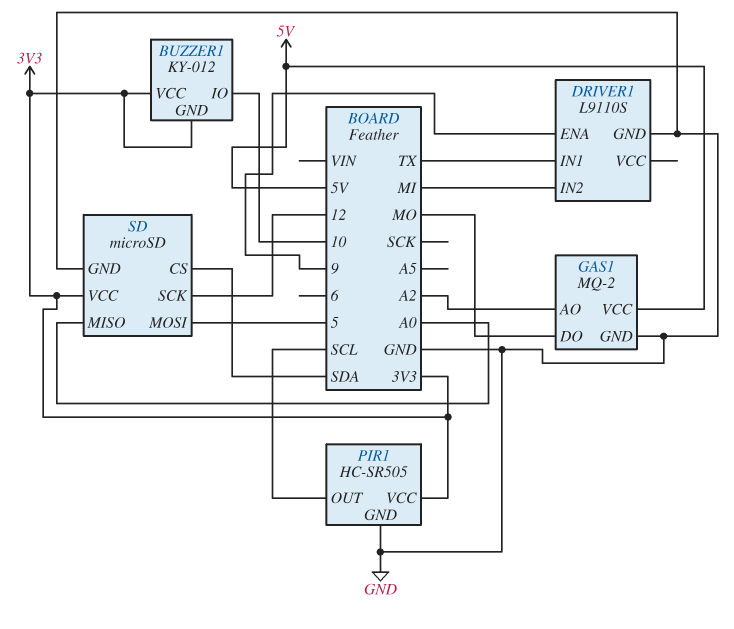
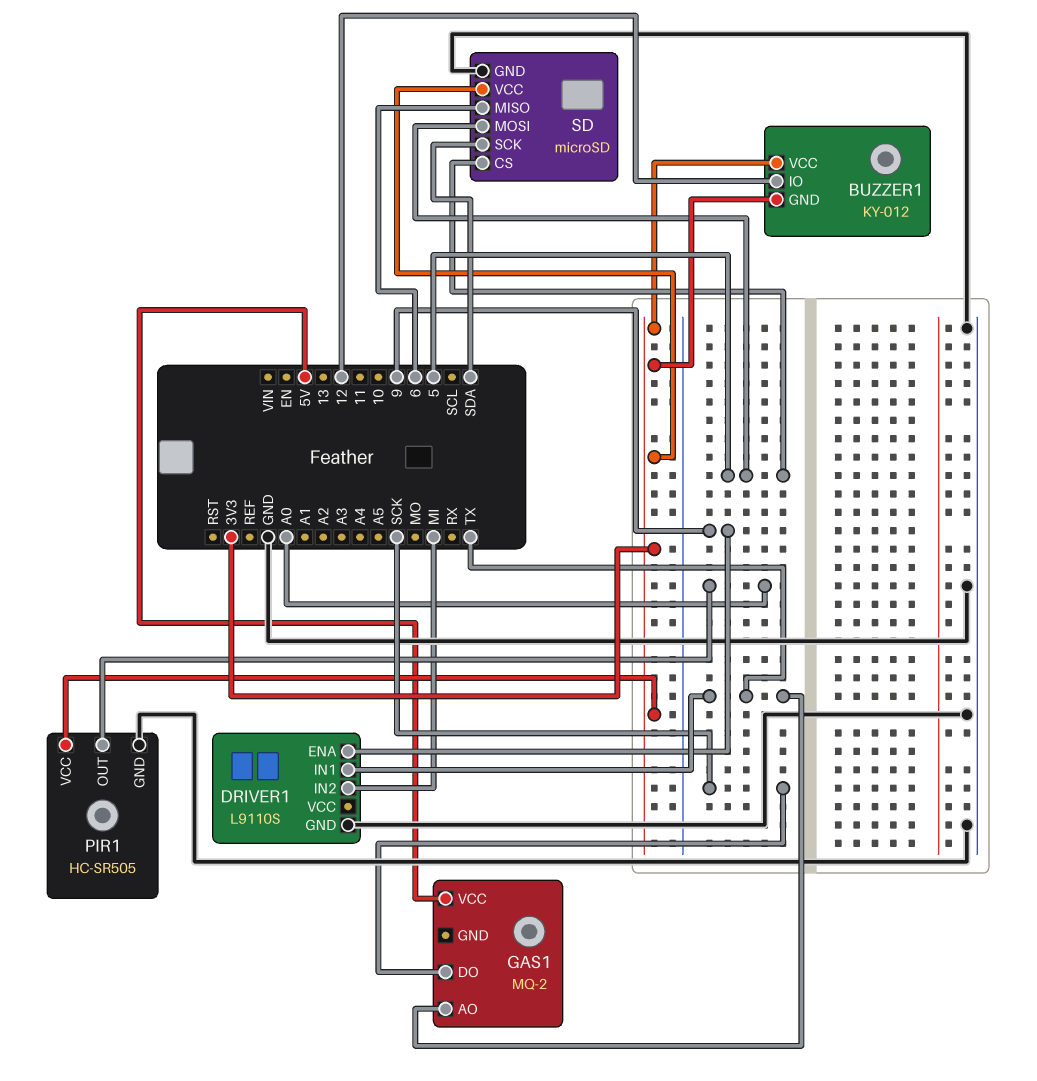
BUZZER1 pin IO: 10 -> 12
GAS1 pin AO: A2 -> TX
GAS1 pin DO: MO -> SCK
GAS1 pin GND: GND -> none
PIR1 pin OUT: SCL -> A0
SD pin CS: SDA -> 5
SD pin MISO: A0 -> 6
SD pin SCK: 12 -> SDA

